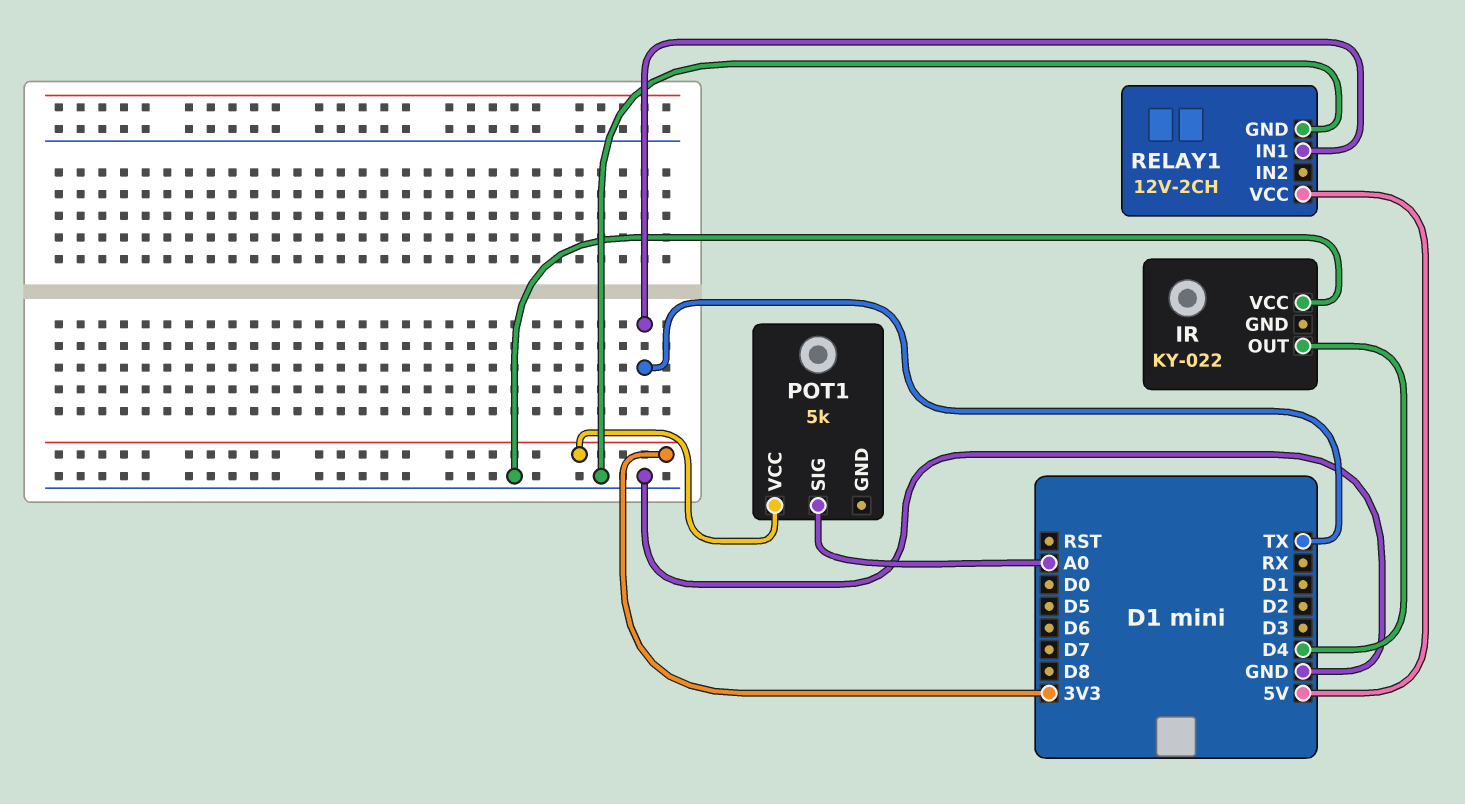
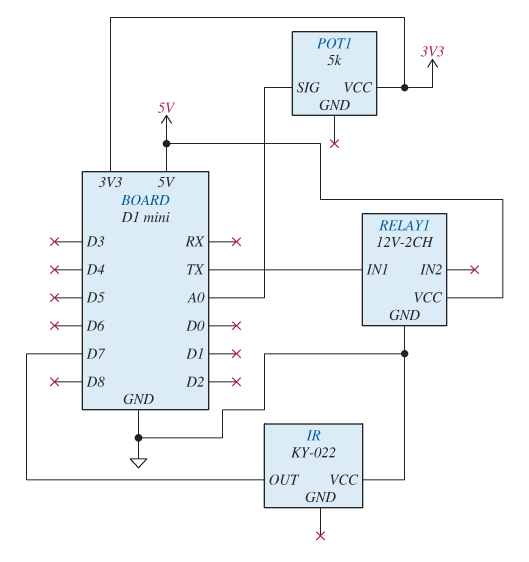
IR pin OUT: D4 -> D7

